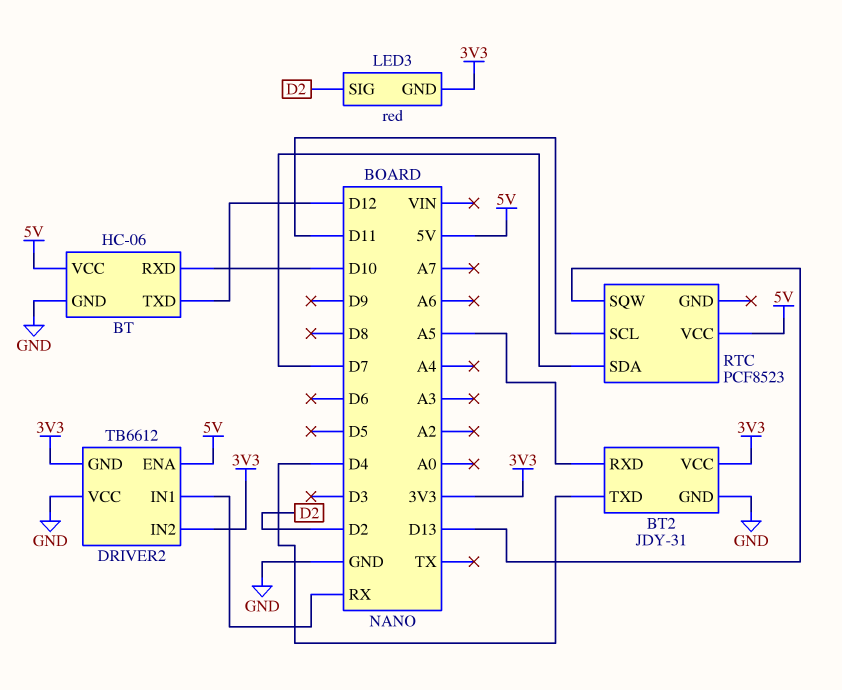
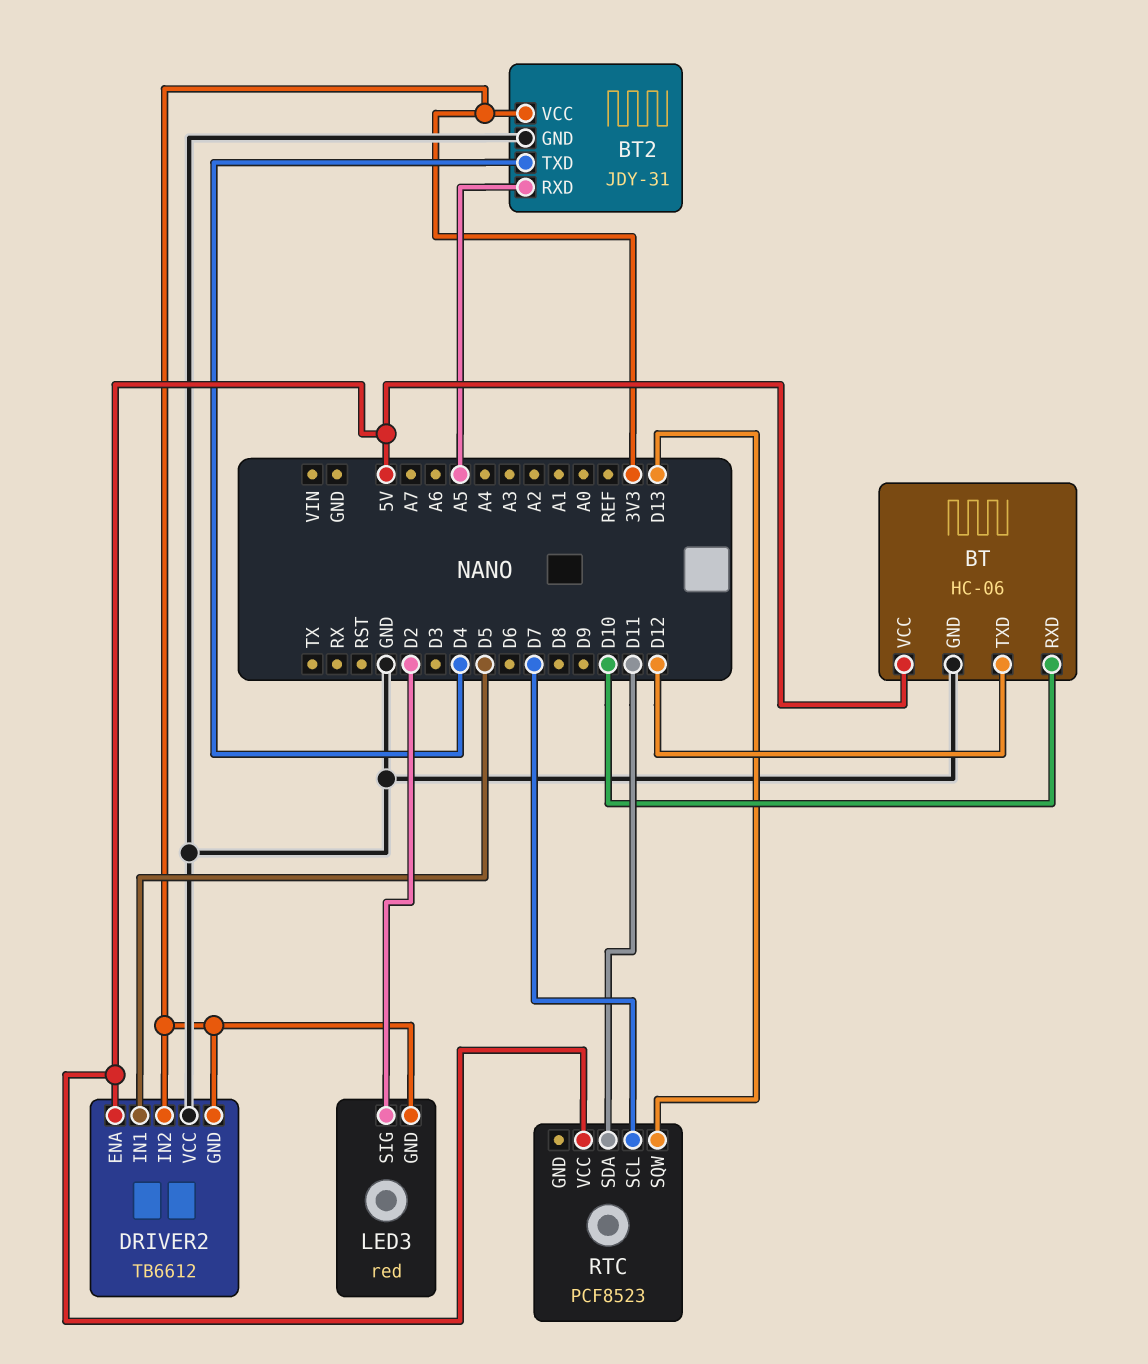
DRIVER2 pin IN1: RX -> D5
RTC pin SCL: D11 -> D7
RTC pin SDA: D7 -> D11

